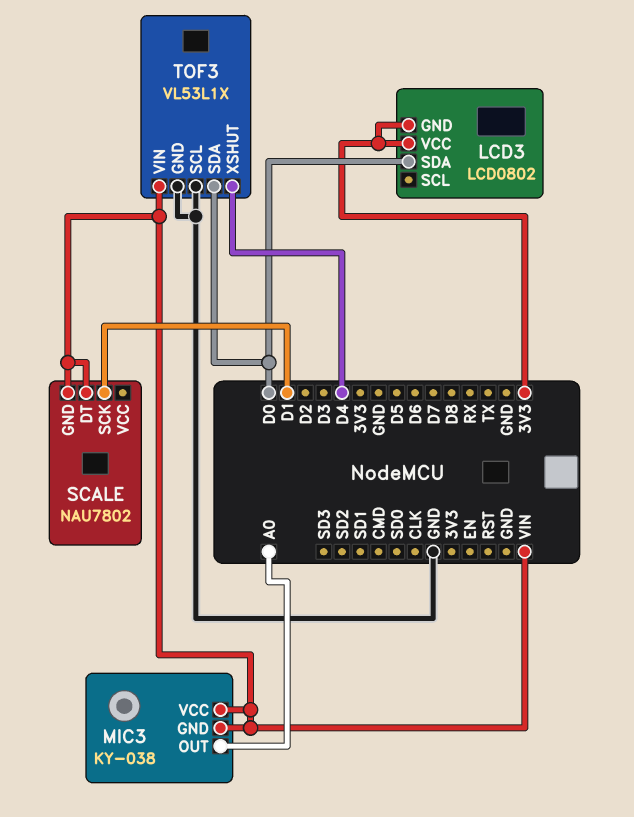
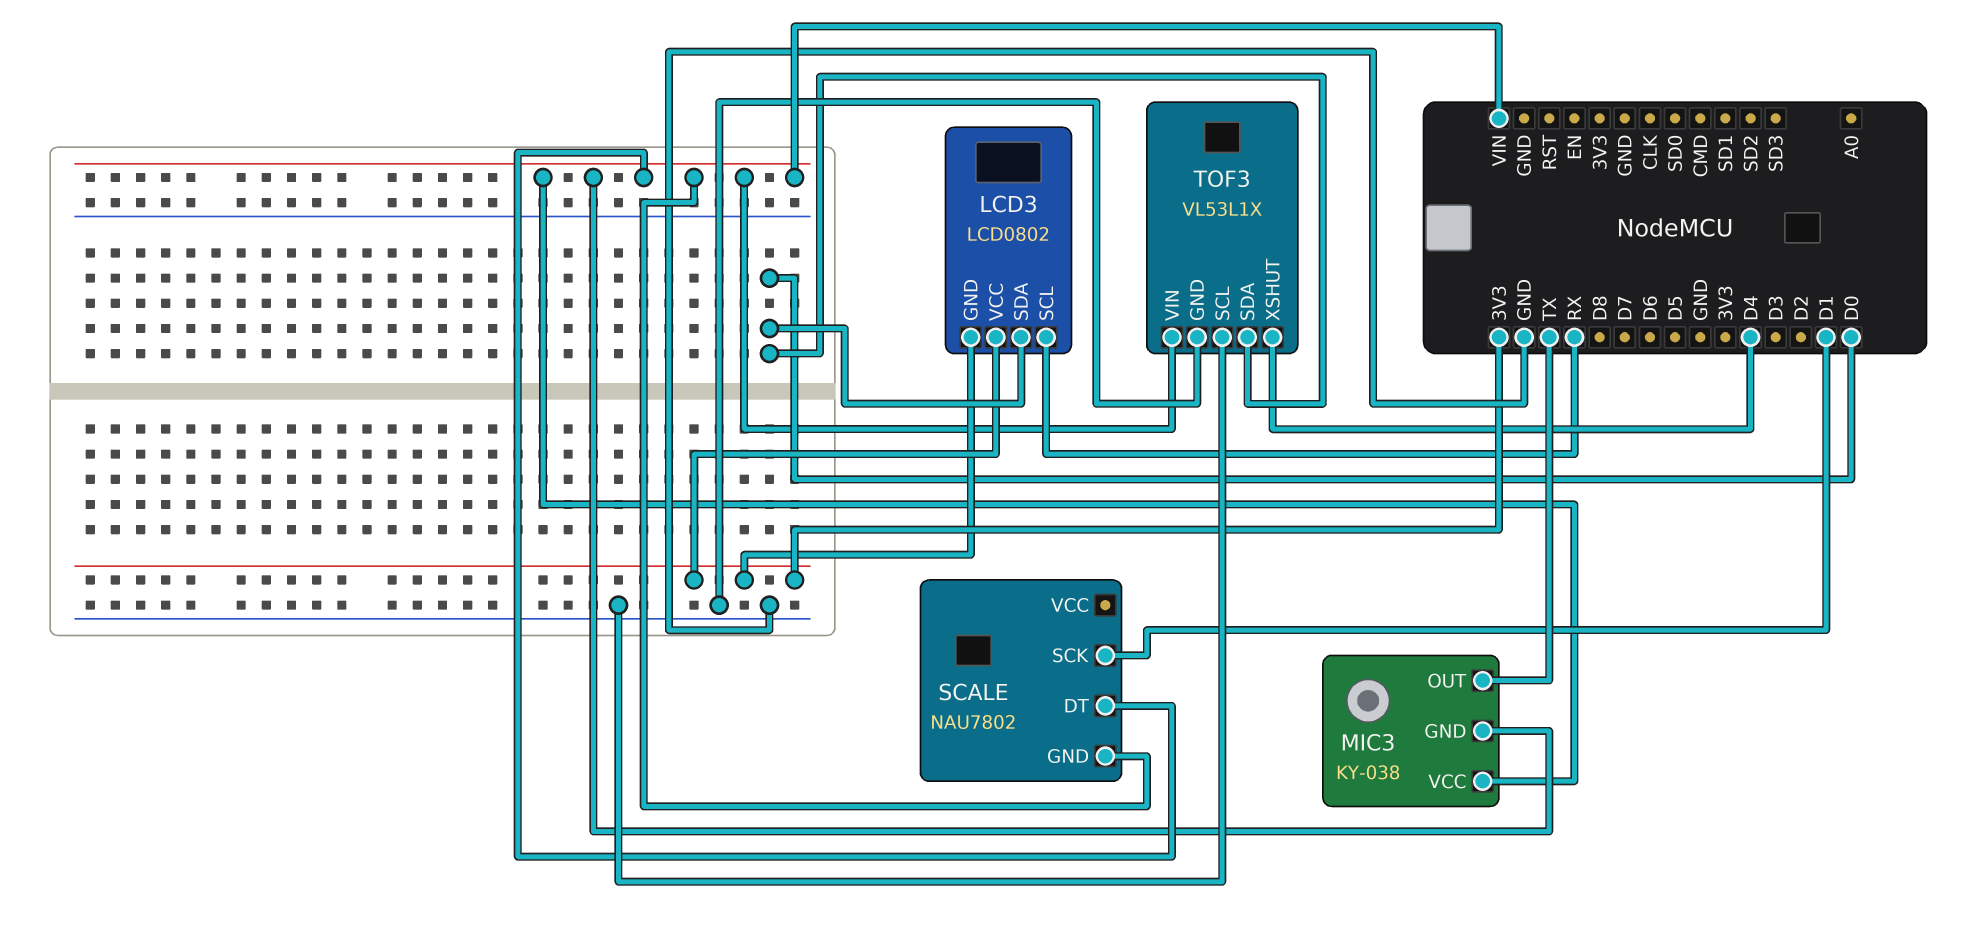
LCD3 pin SCL: none -> RX
MIC3 pin OUT: A0 -> TX

